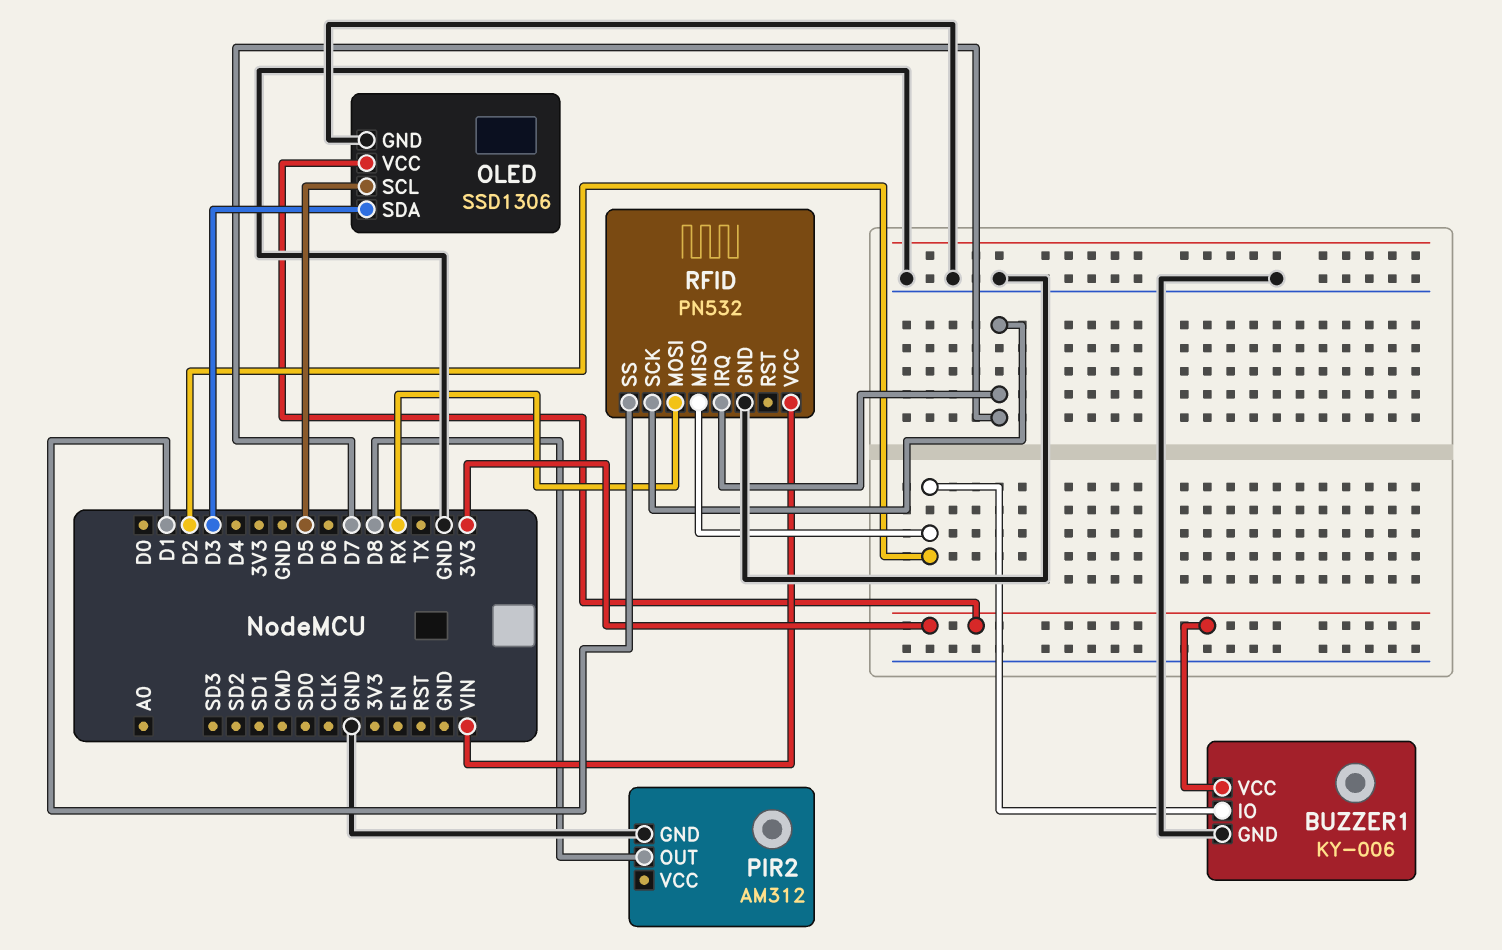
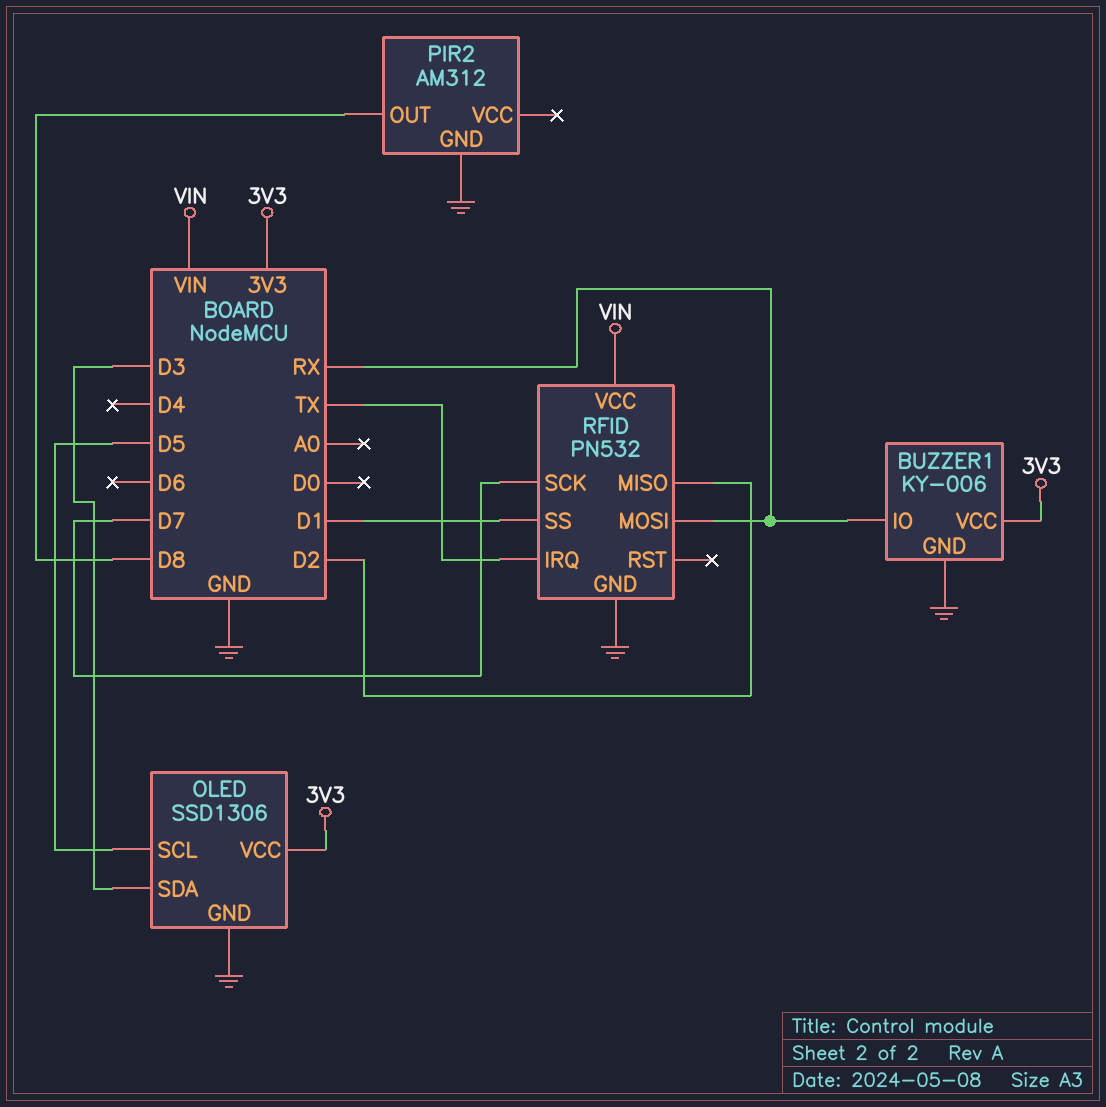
BUZZER1 pin IO: D2 -> RX
RFID pin IRQ: D7 -> TX

